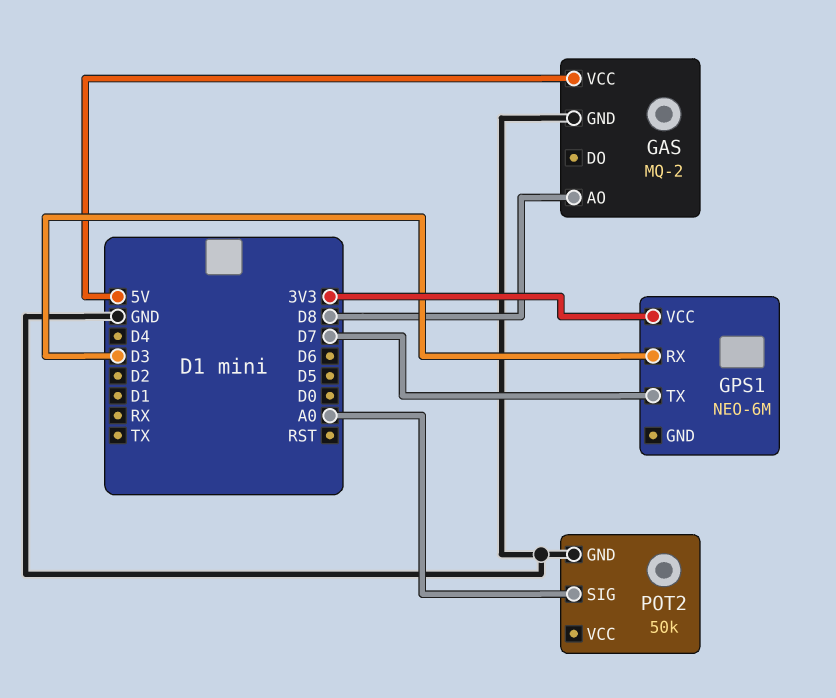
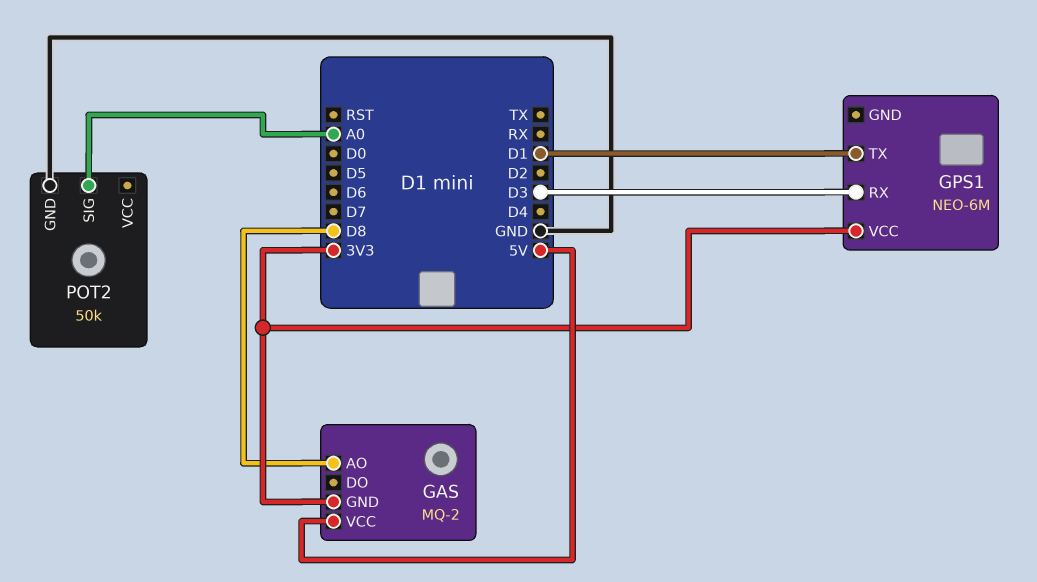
GAS pin GND: GND -> 3V3
GPS1 pin TX: D7 -> D1

